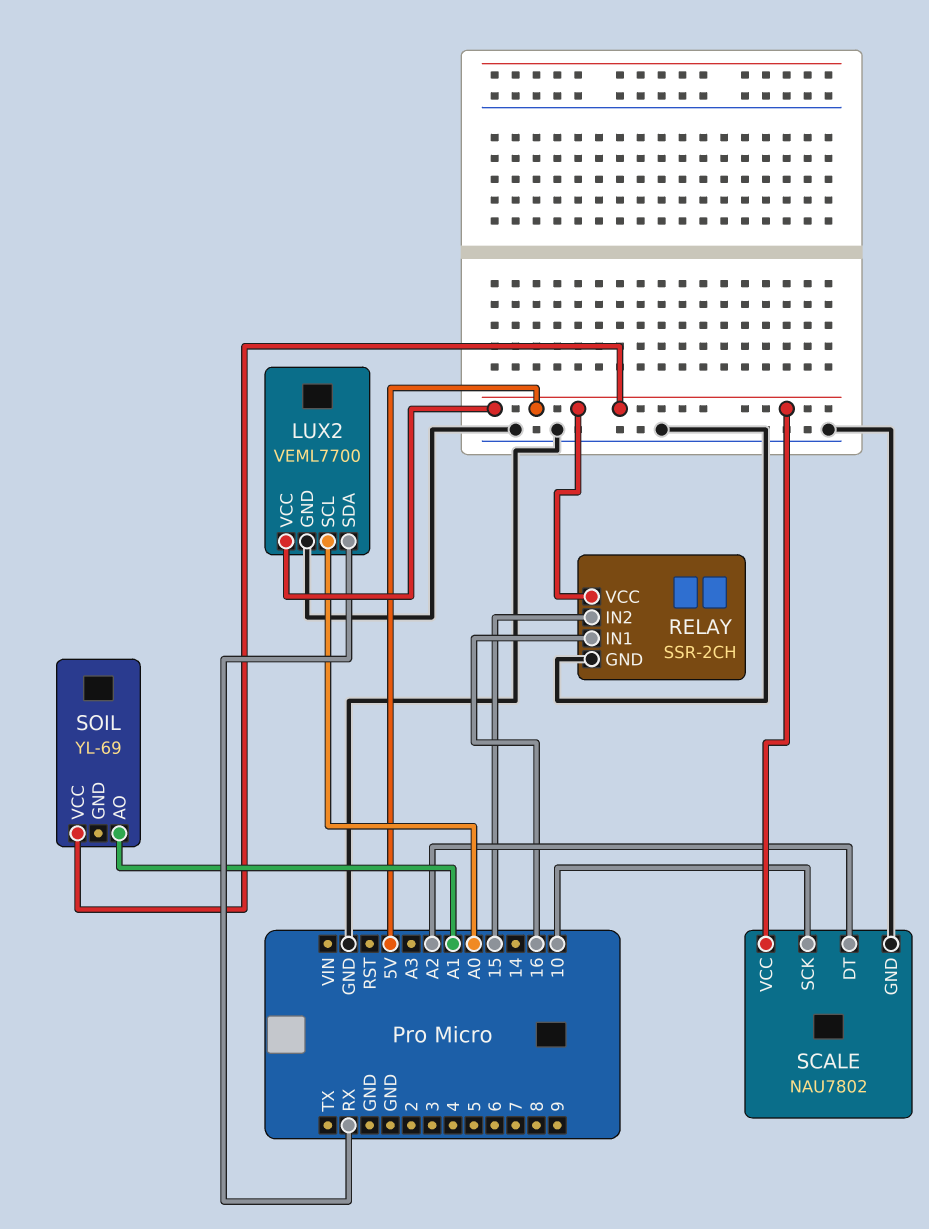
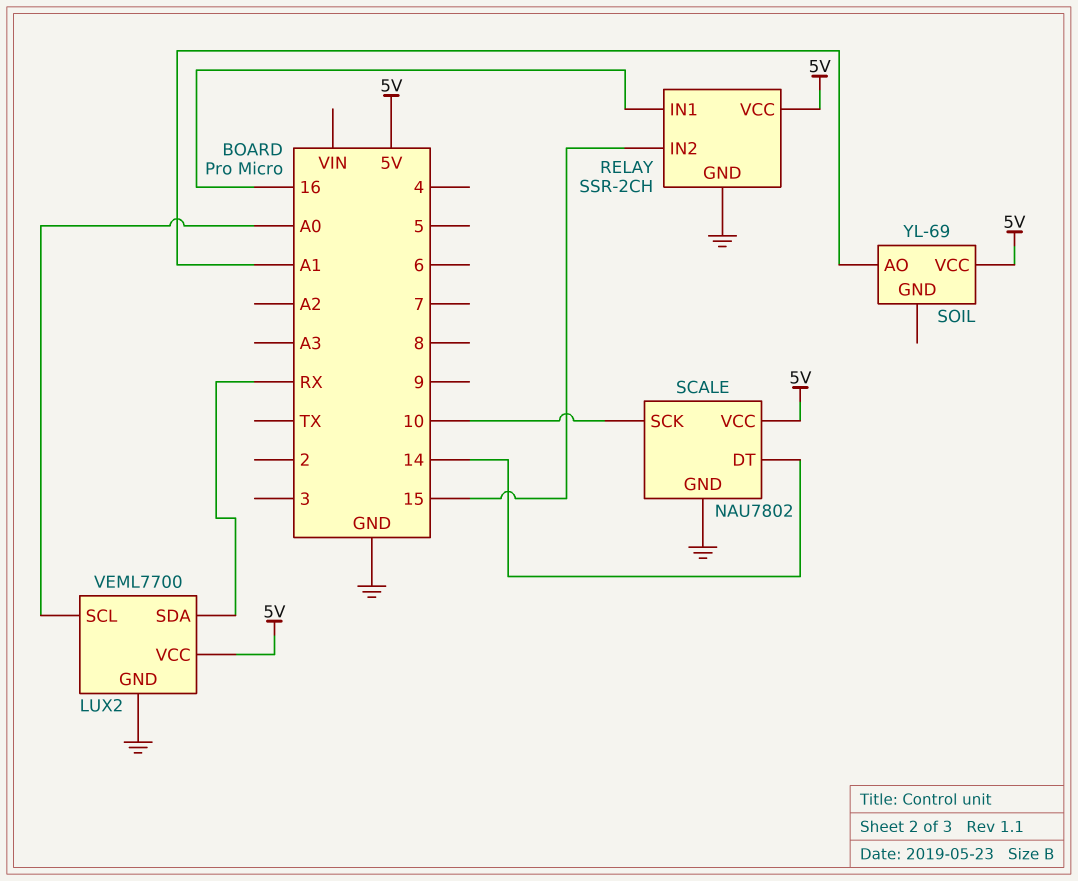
SCALE pin DT: A2 -> 14

